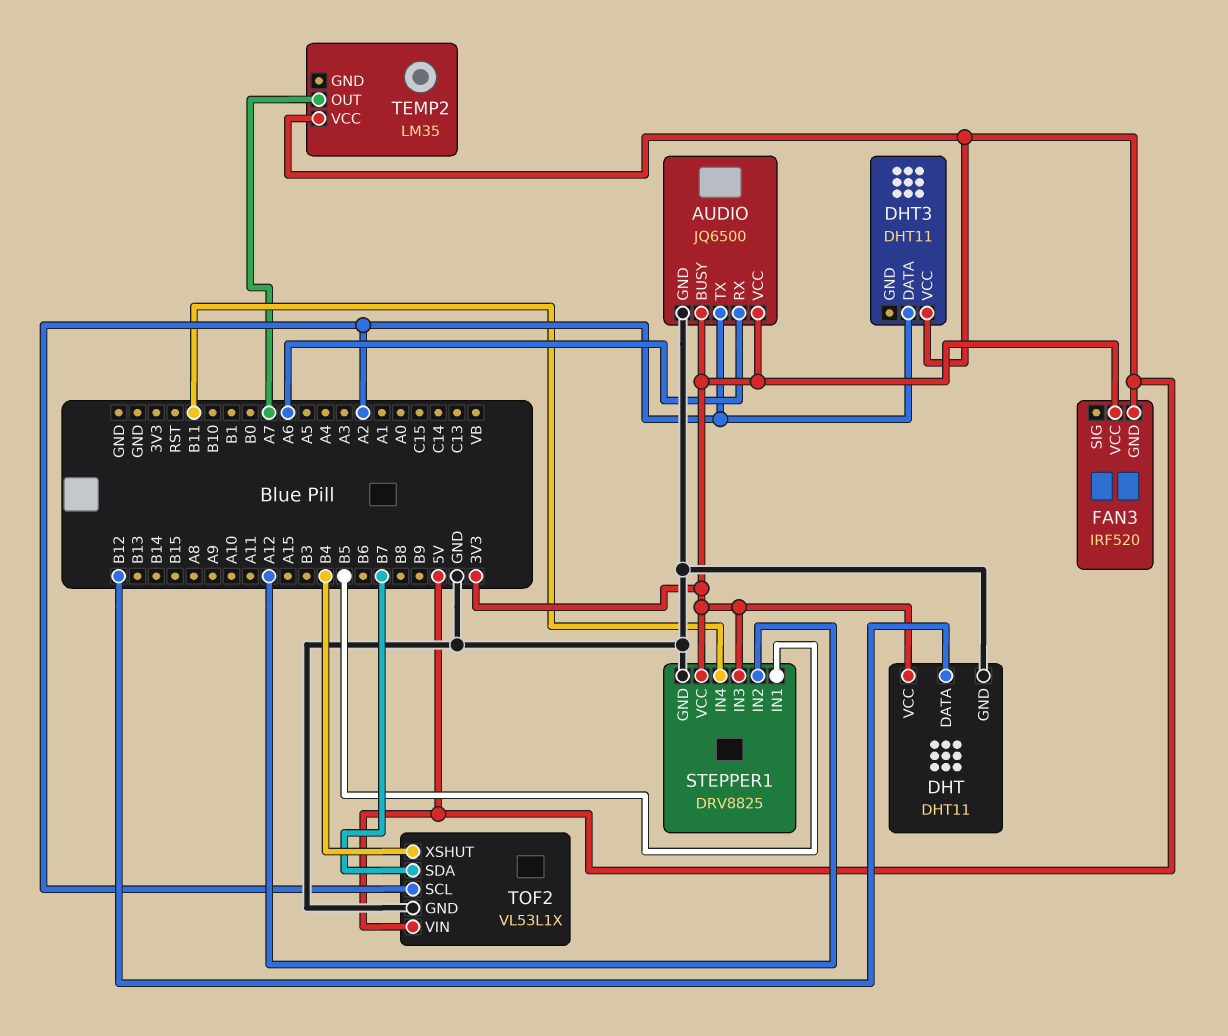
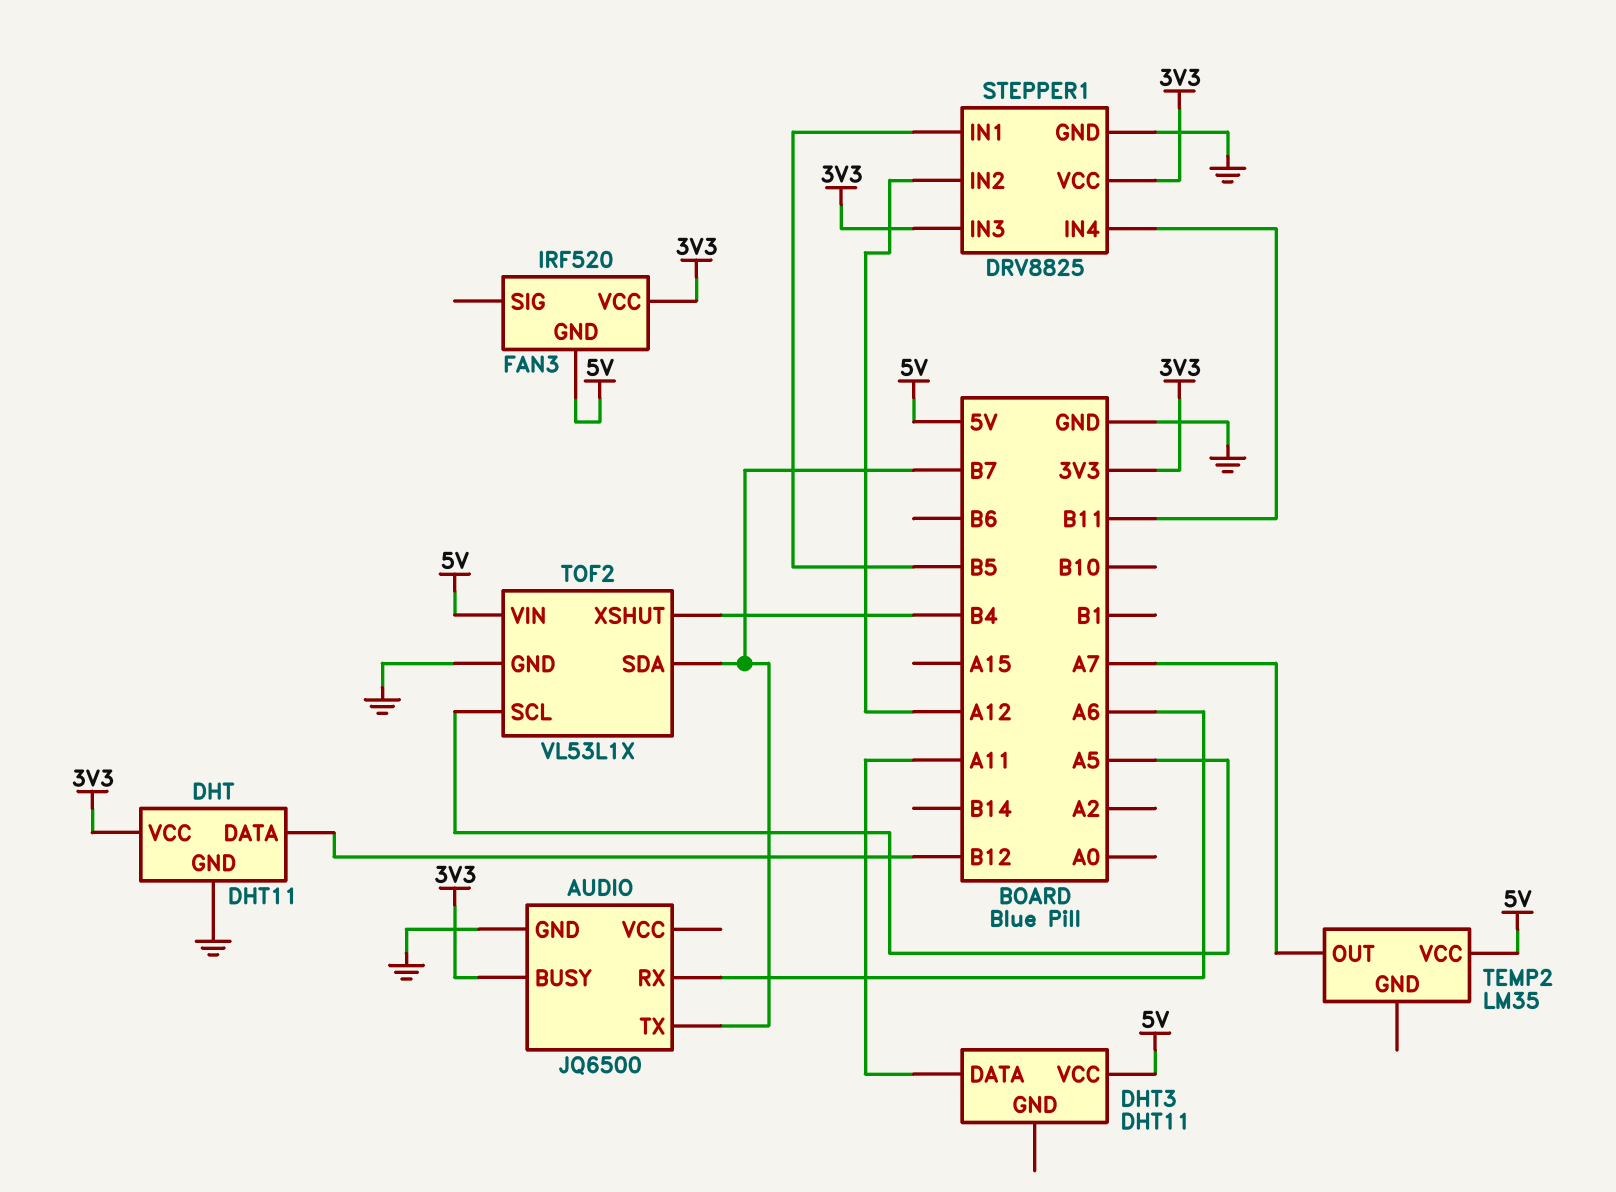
AUDIO pin TX: A2 -> B7
AUDIO pin VCC: 3V3 -> none
DHT3 pin DATA: A2 -> A11
TOF2 pin SCL: A2 -> A5

